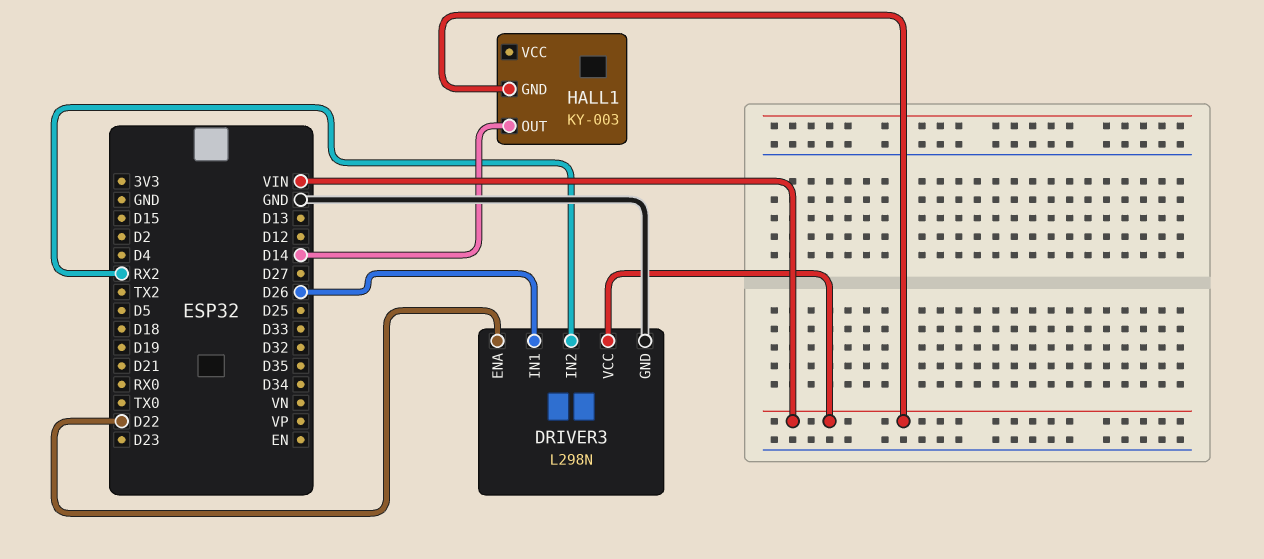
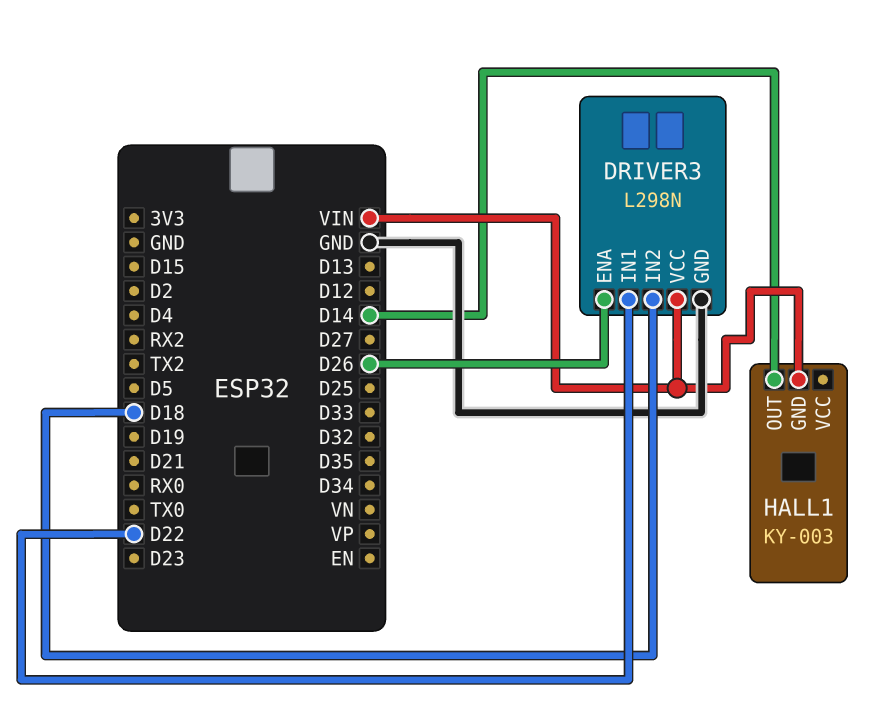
DRIVER3 pin ENA: D22 -> D26
DRIVER3 pin IN1: D26 -> D22
DRIVER3 pin IN2: RX2 -> D18

